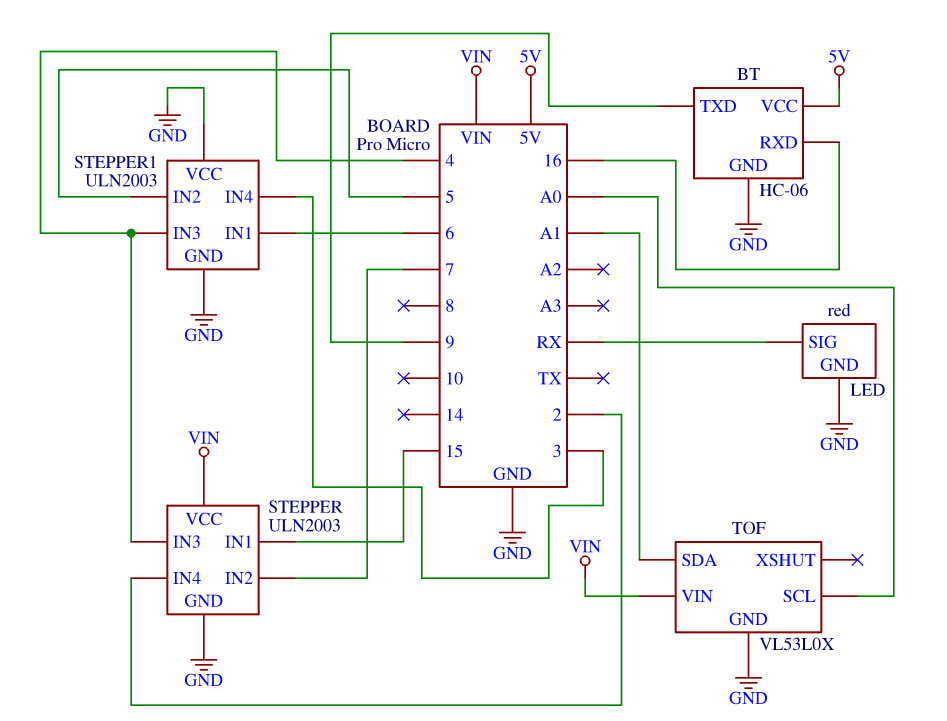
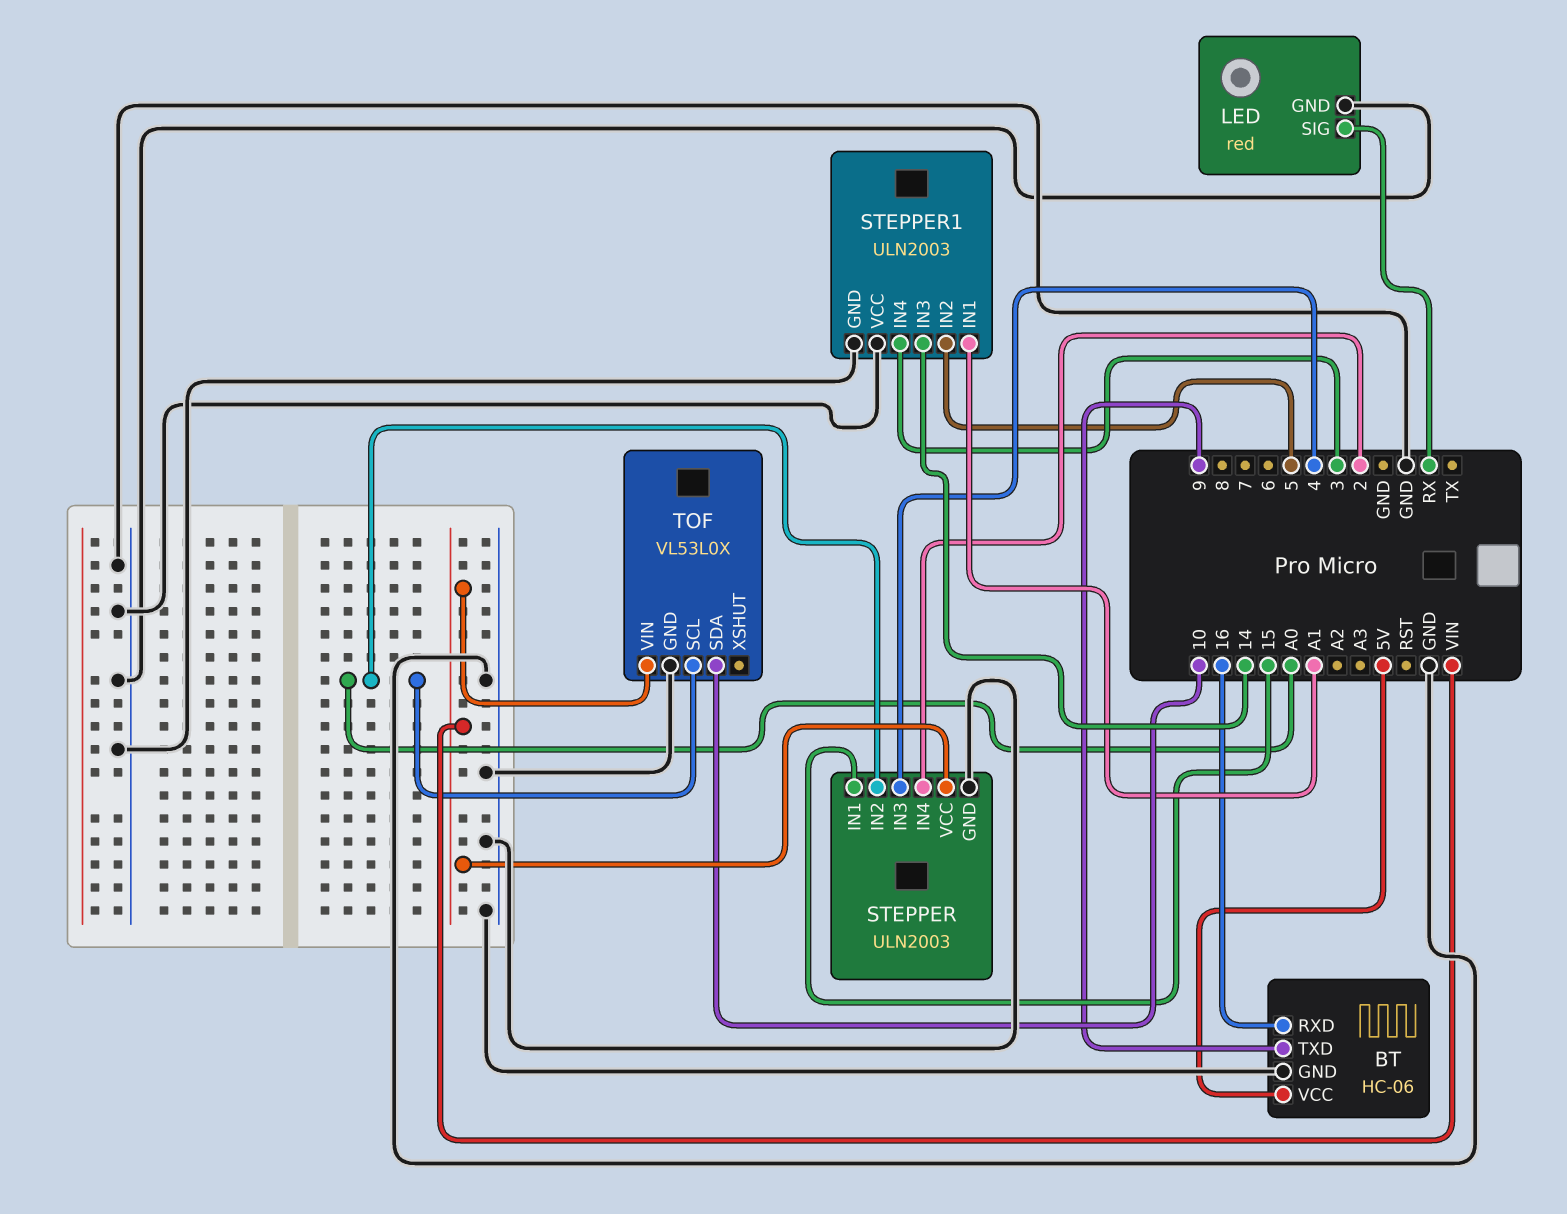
STEPPER pin IN2: 7 -> A0
STEPPER1 pin IN1: 6 -> A1
STEPPER1 pin IN3: 4 -> 14
TOF pin SDA: A1 -> 10

